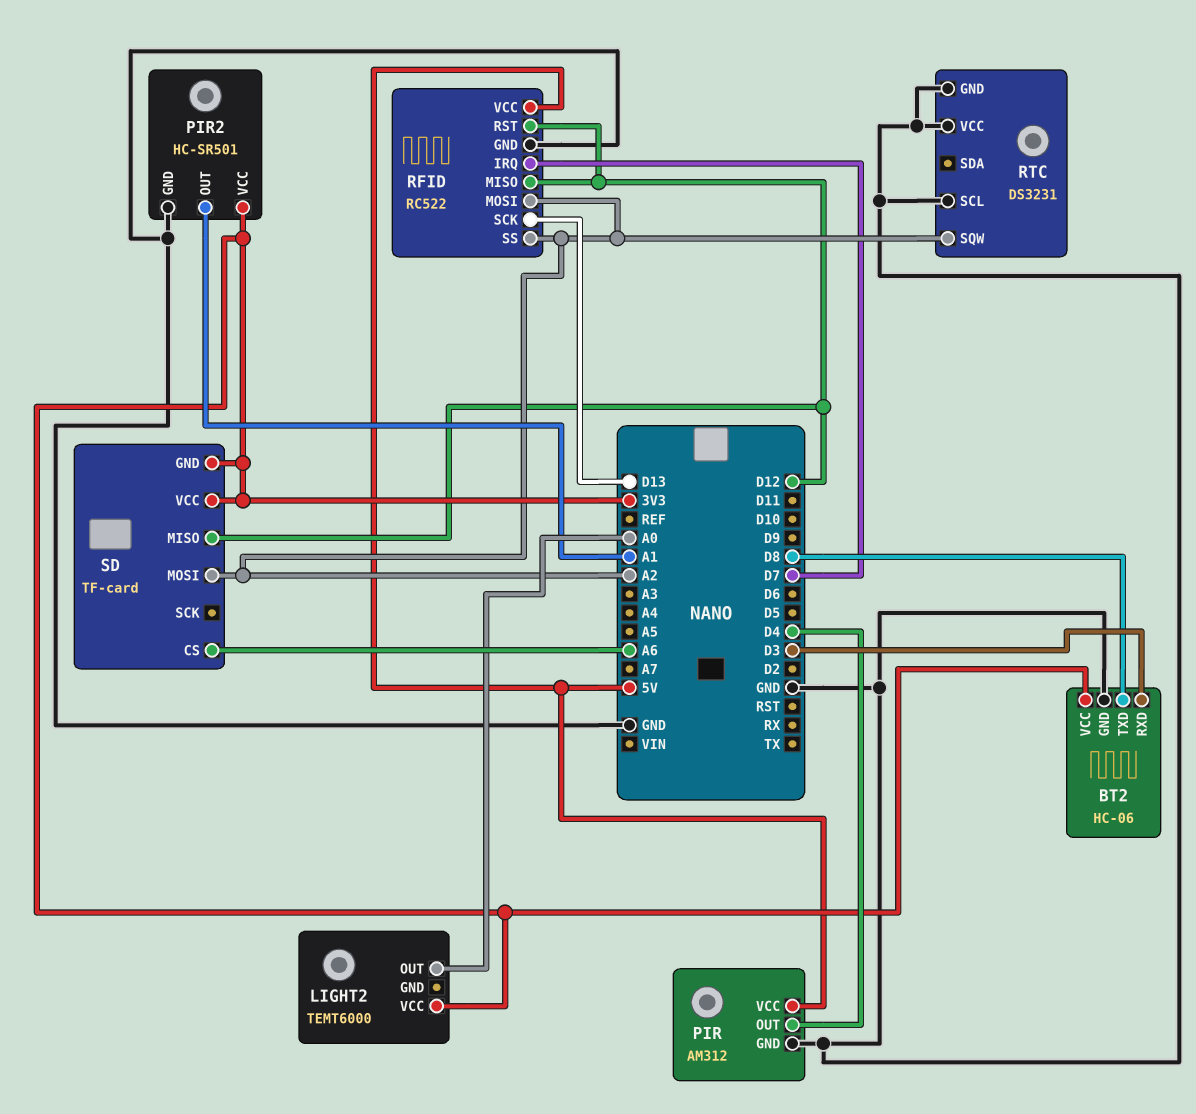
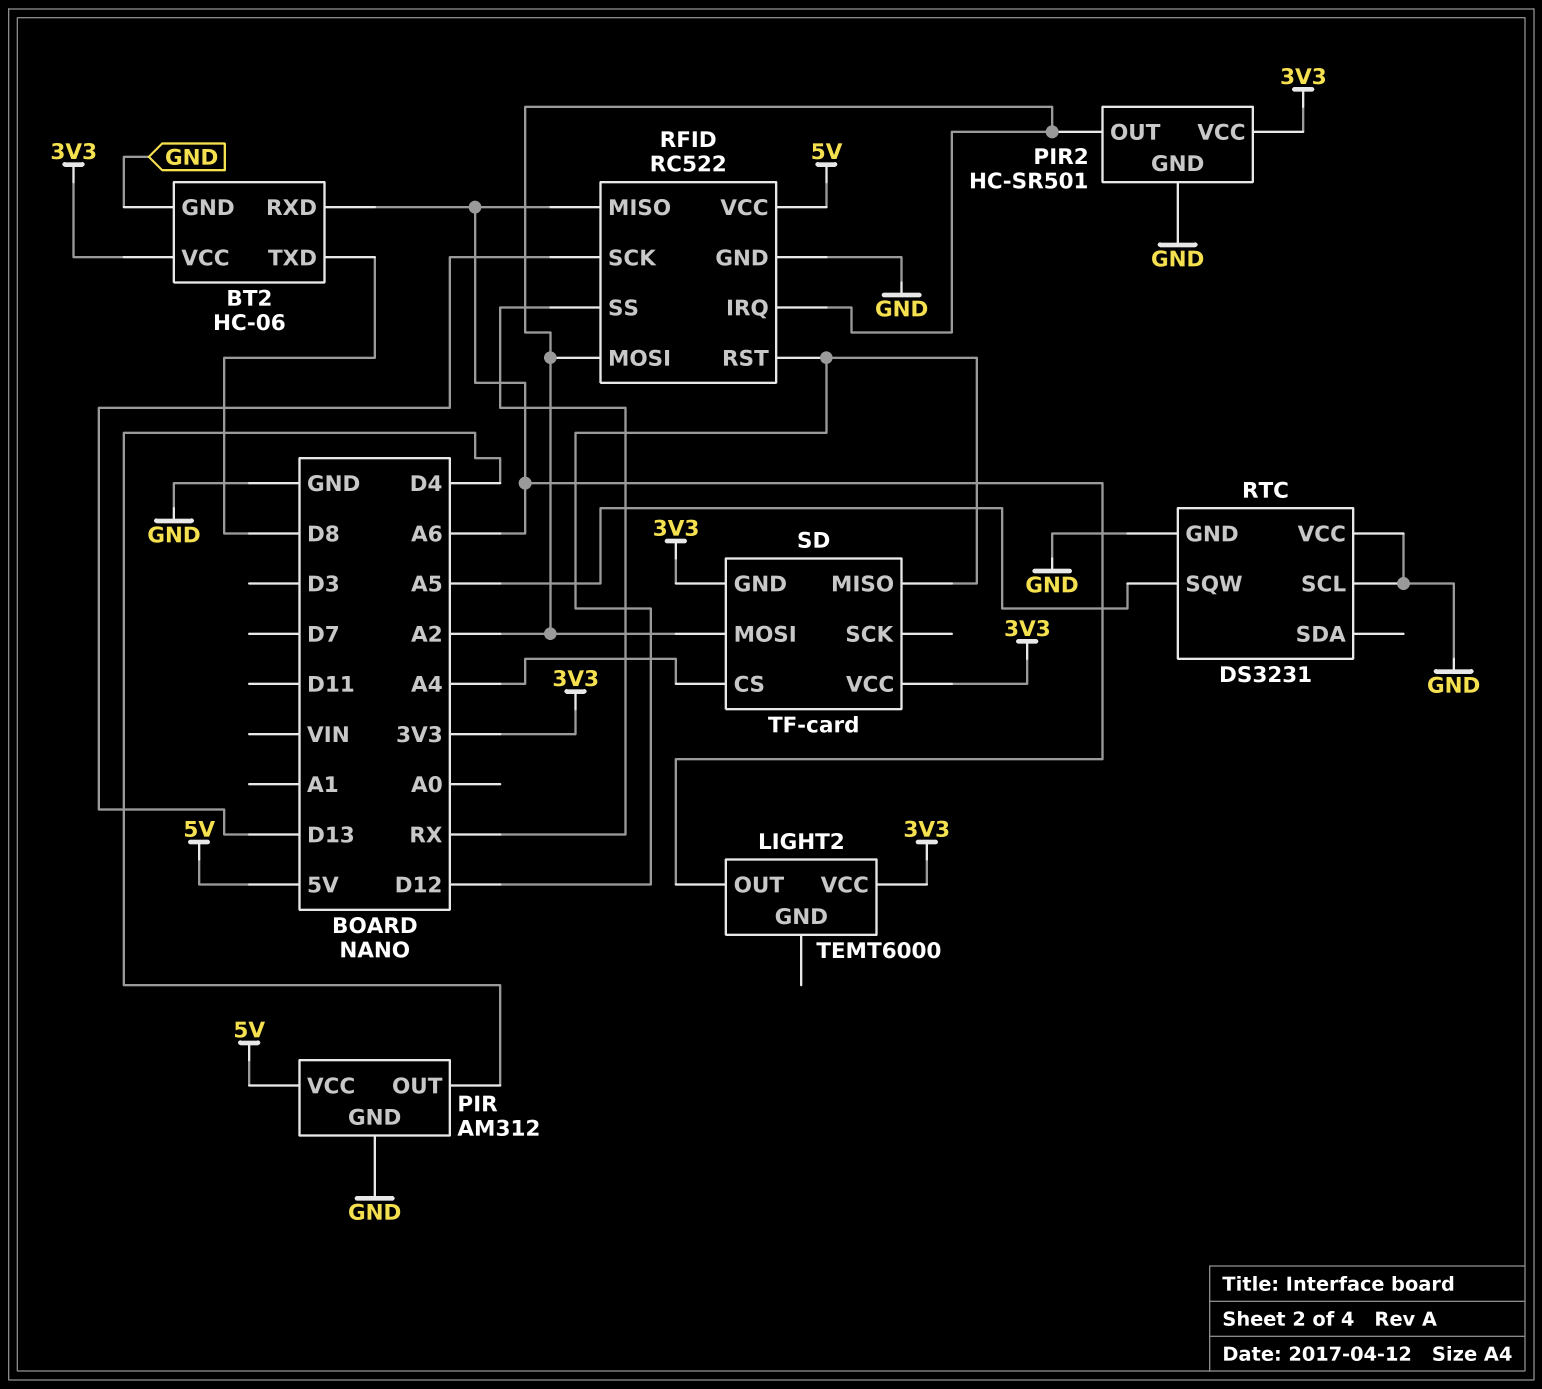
BT2 pin RXD: D3 -> A6
LIGHT2 pin OUT: A0 -> A6
PIR2 pin OUT: A1 -> A2
RFID pin IRQ: D7 -> A2
RFID pin MISO: D12 -> A6
RFID pin SS: A2 -> RX
RTC pin SQW: A2 -> A5
SD pin CS: A6 -> A4

